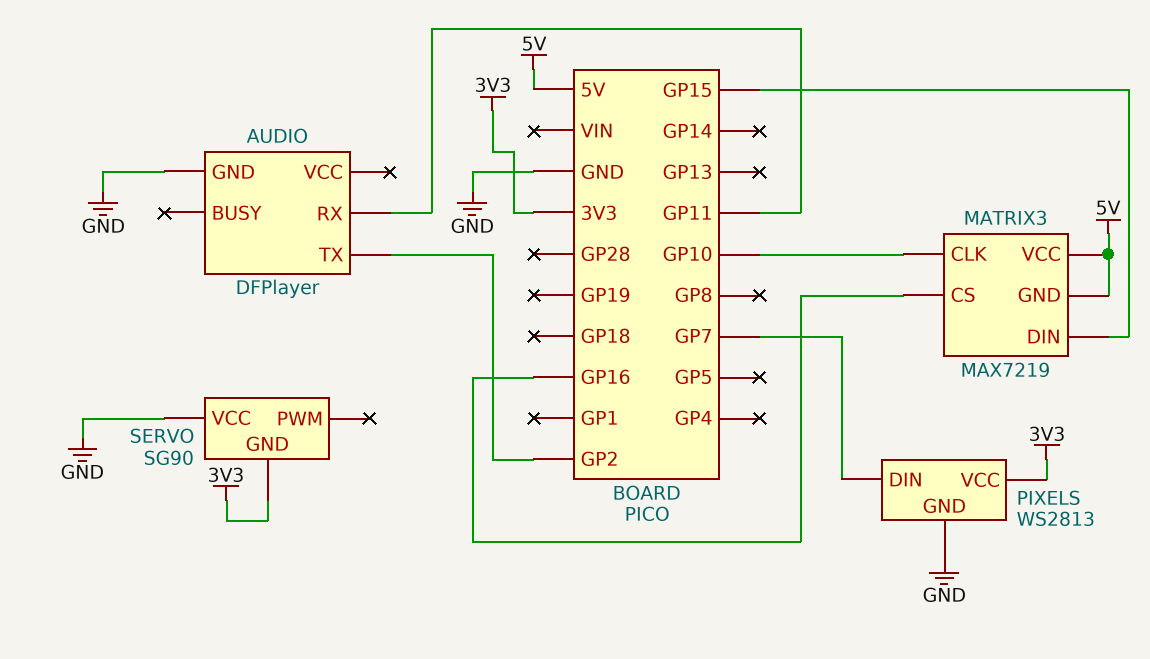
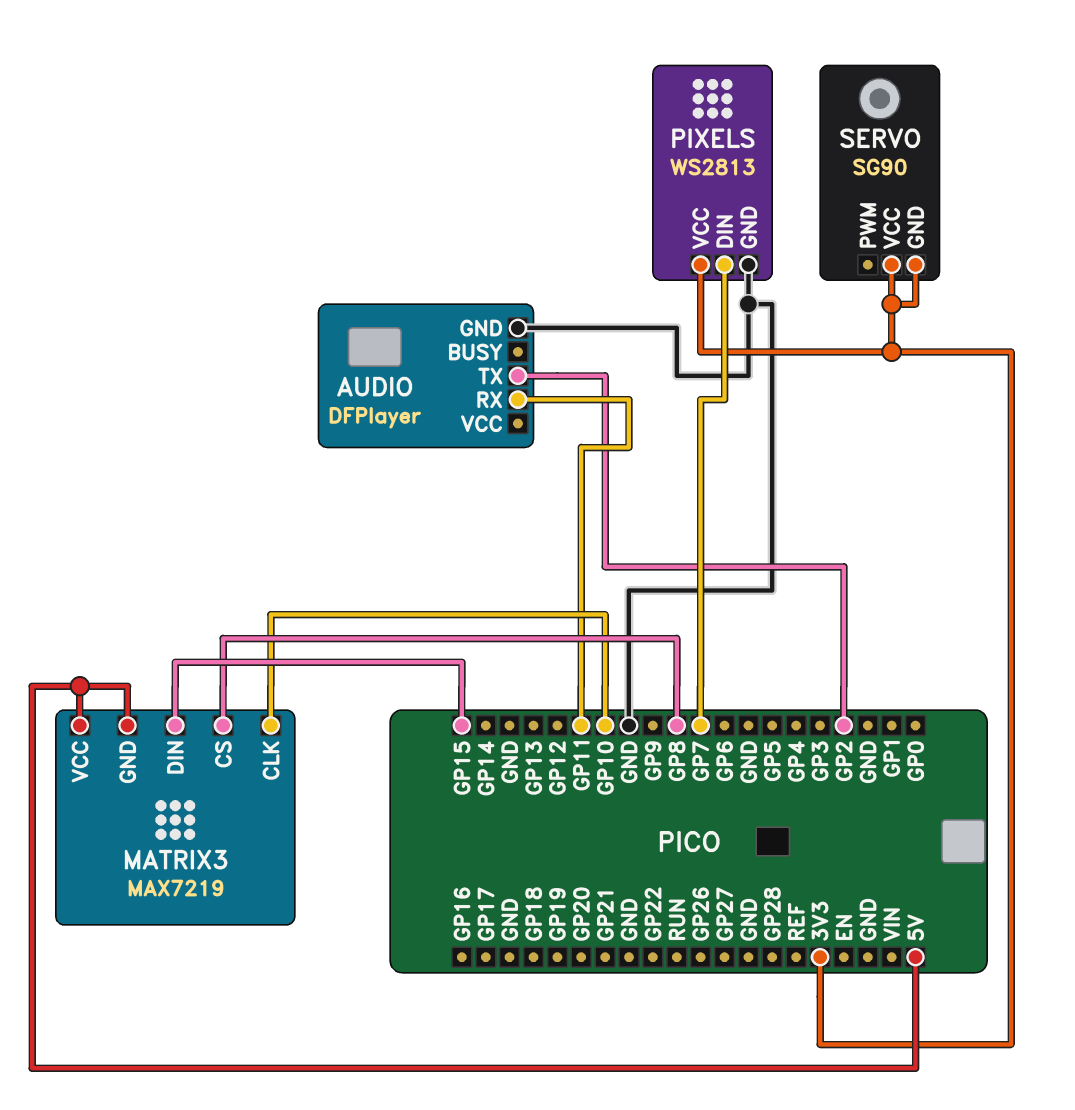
MATRIX3 pin CS: GP16 -> GP8
SERVO pin VCC: GND -> 3V3

